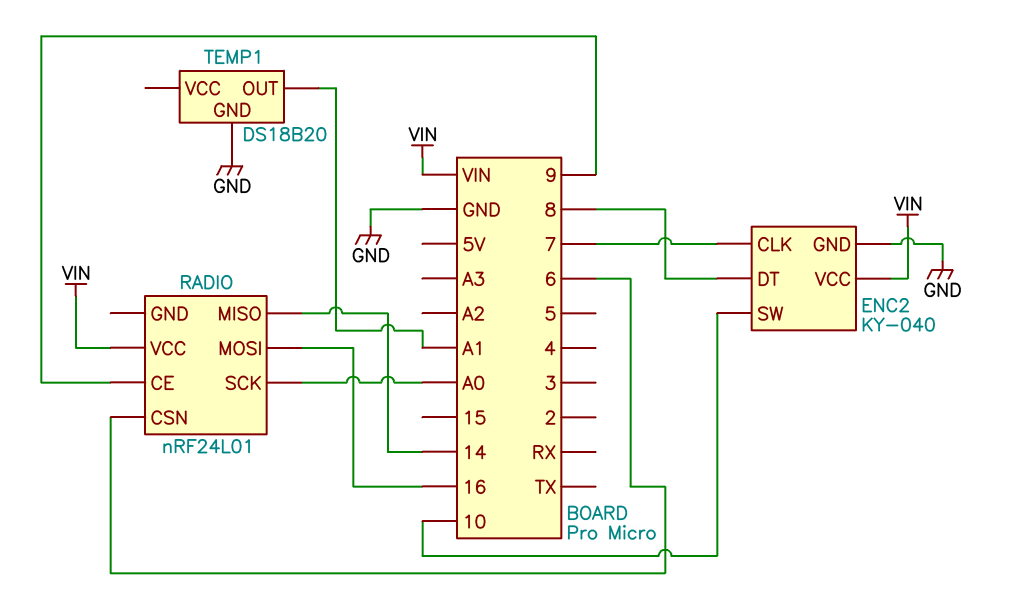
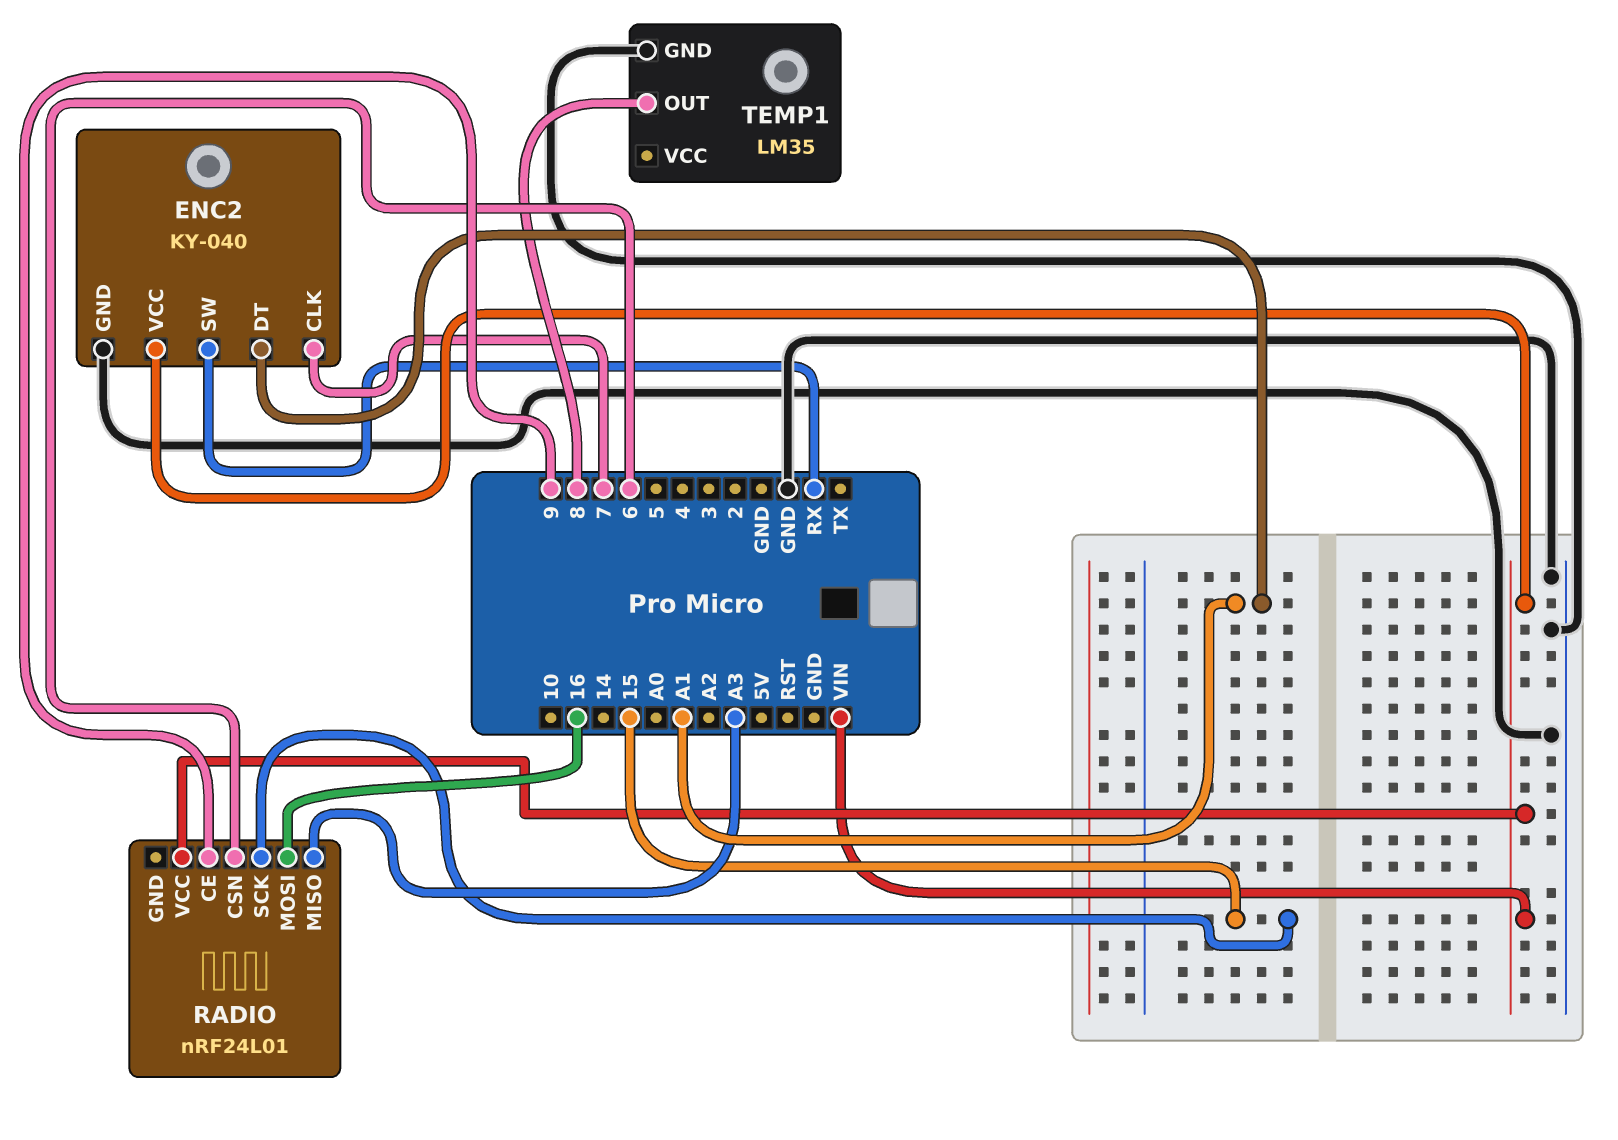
ENC2 pin DT: 8 -> A1
ENC2 pin SW: 10 -> RX
RADIO pin MISO: 14 -> A3
RADIO pin SCK: A0 -> 15
TEMP1: DS18B20 -> LM35
TEMP1 pin OUT: A1 -> 8

